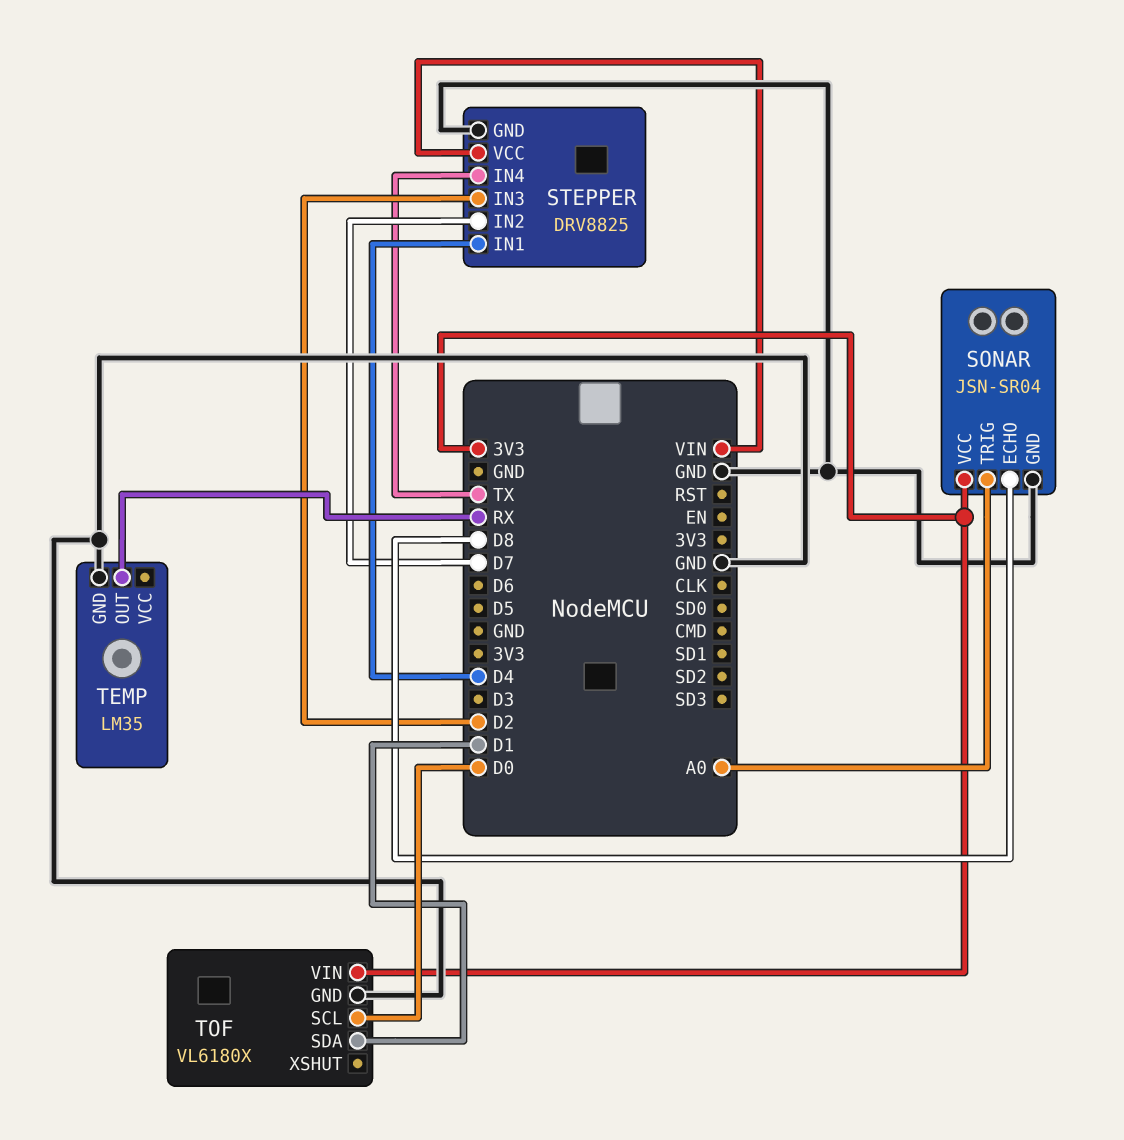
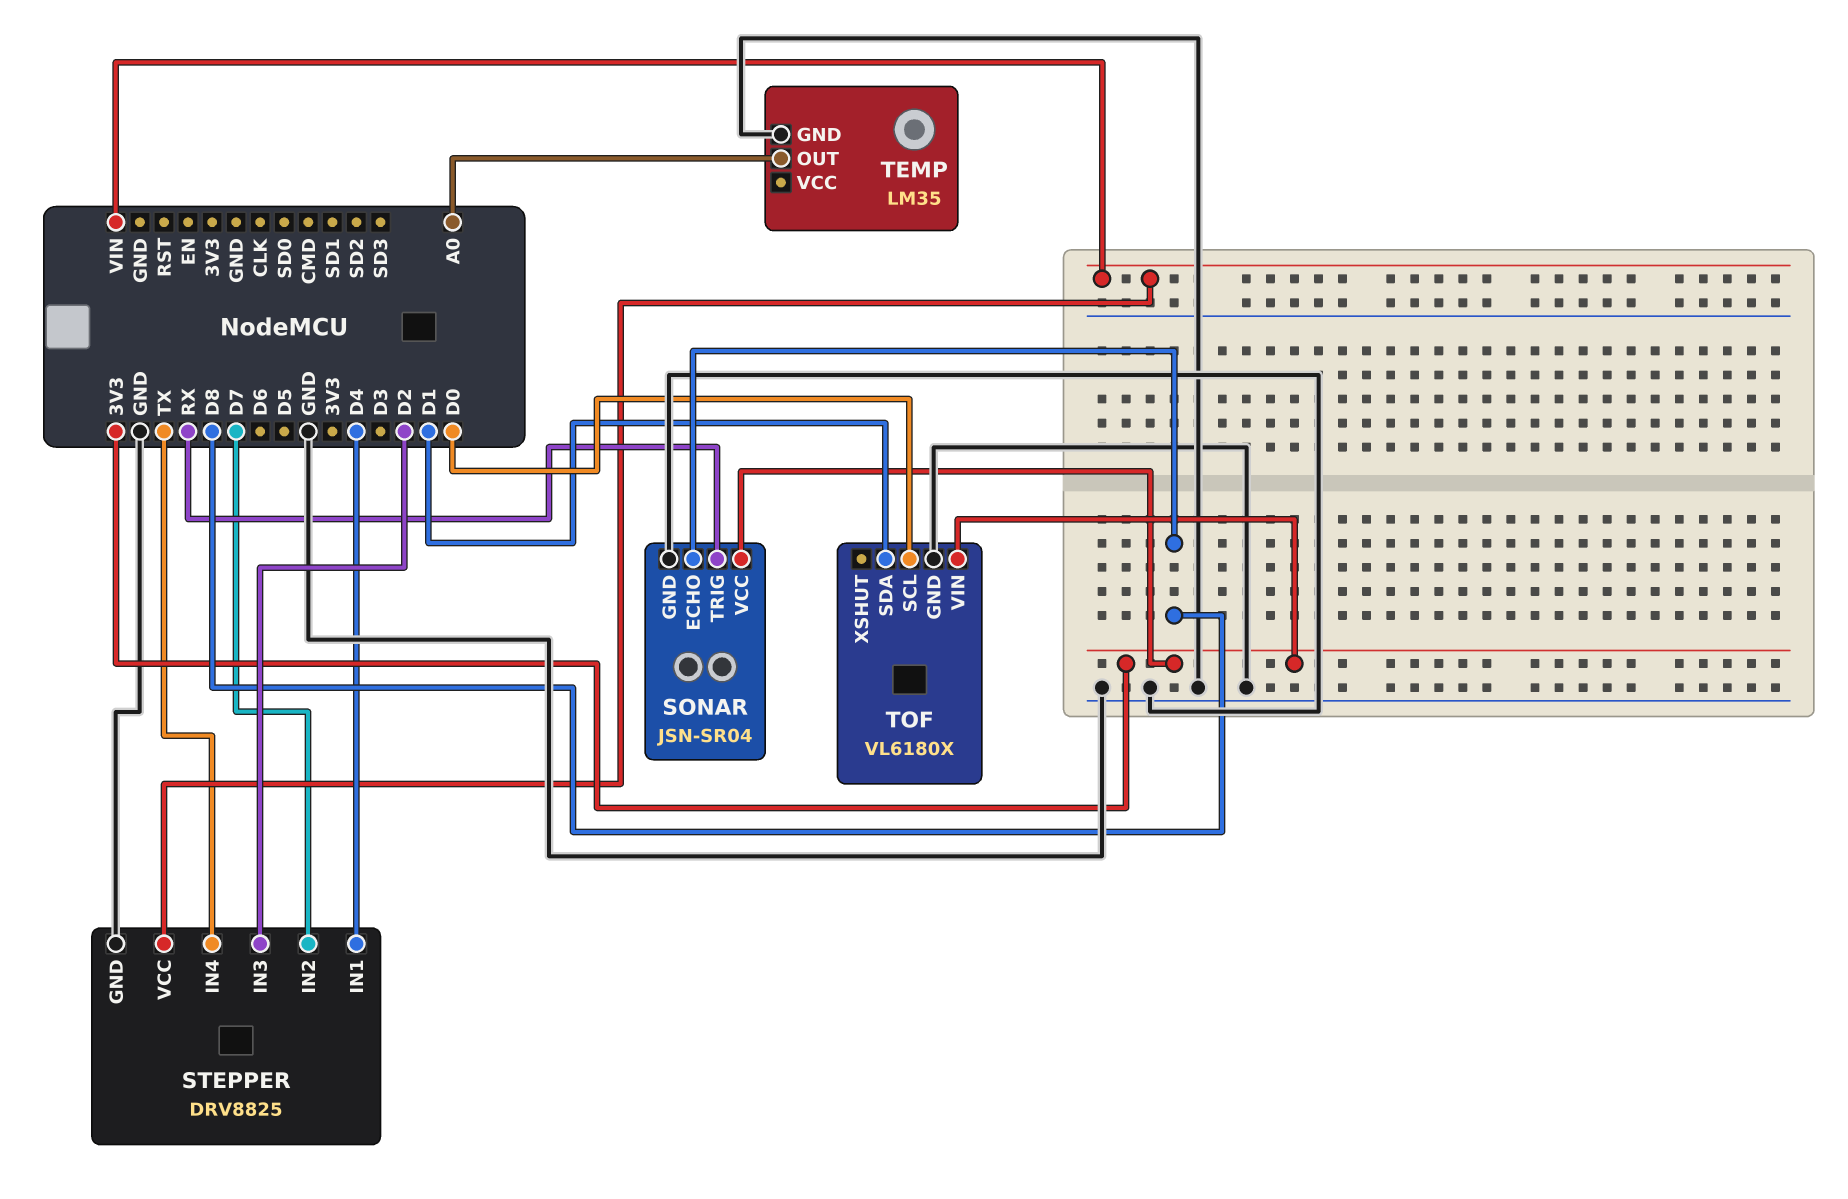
SONAR pin TRIG: A0 -> RX
TEMP pin OUT: RX -> A0

